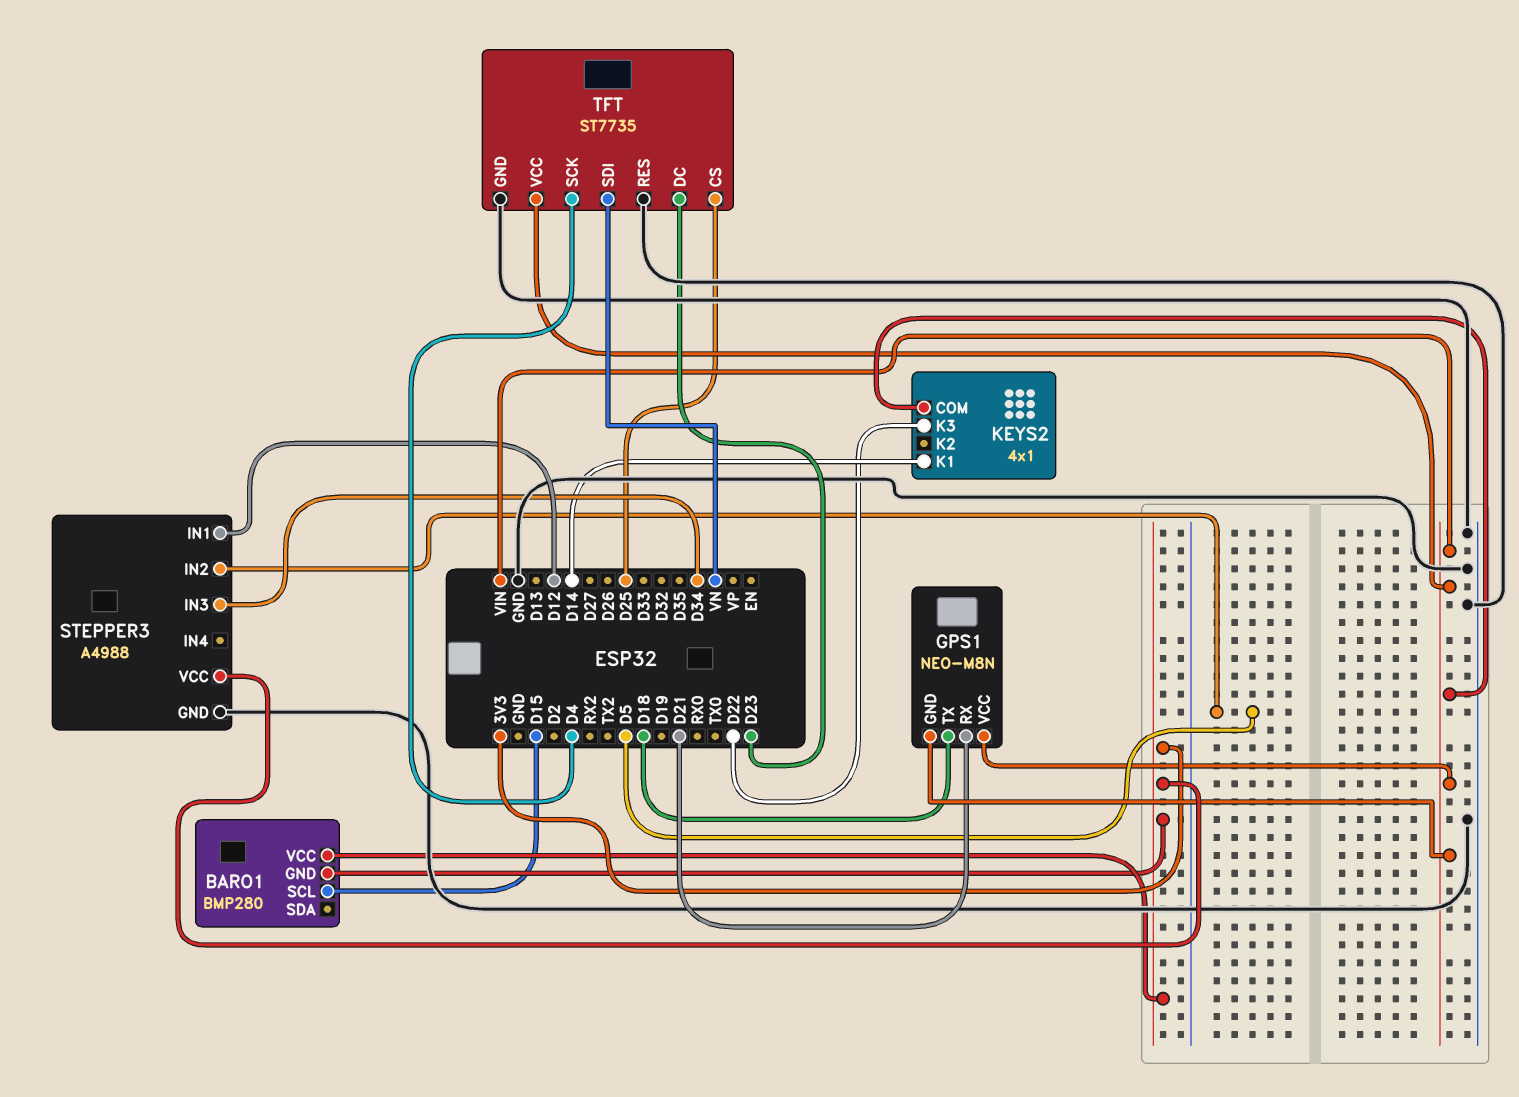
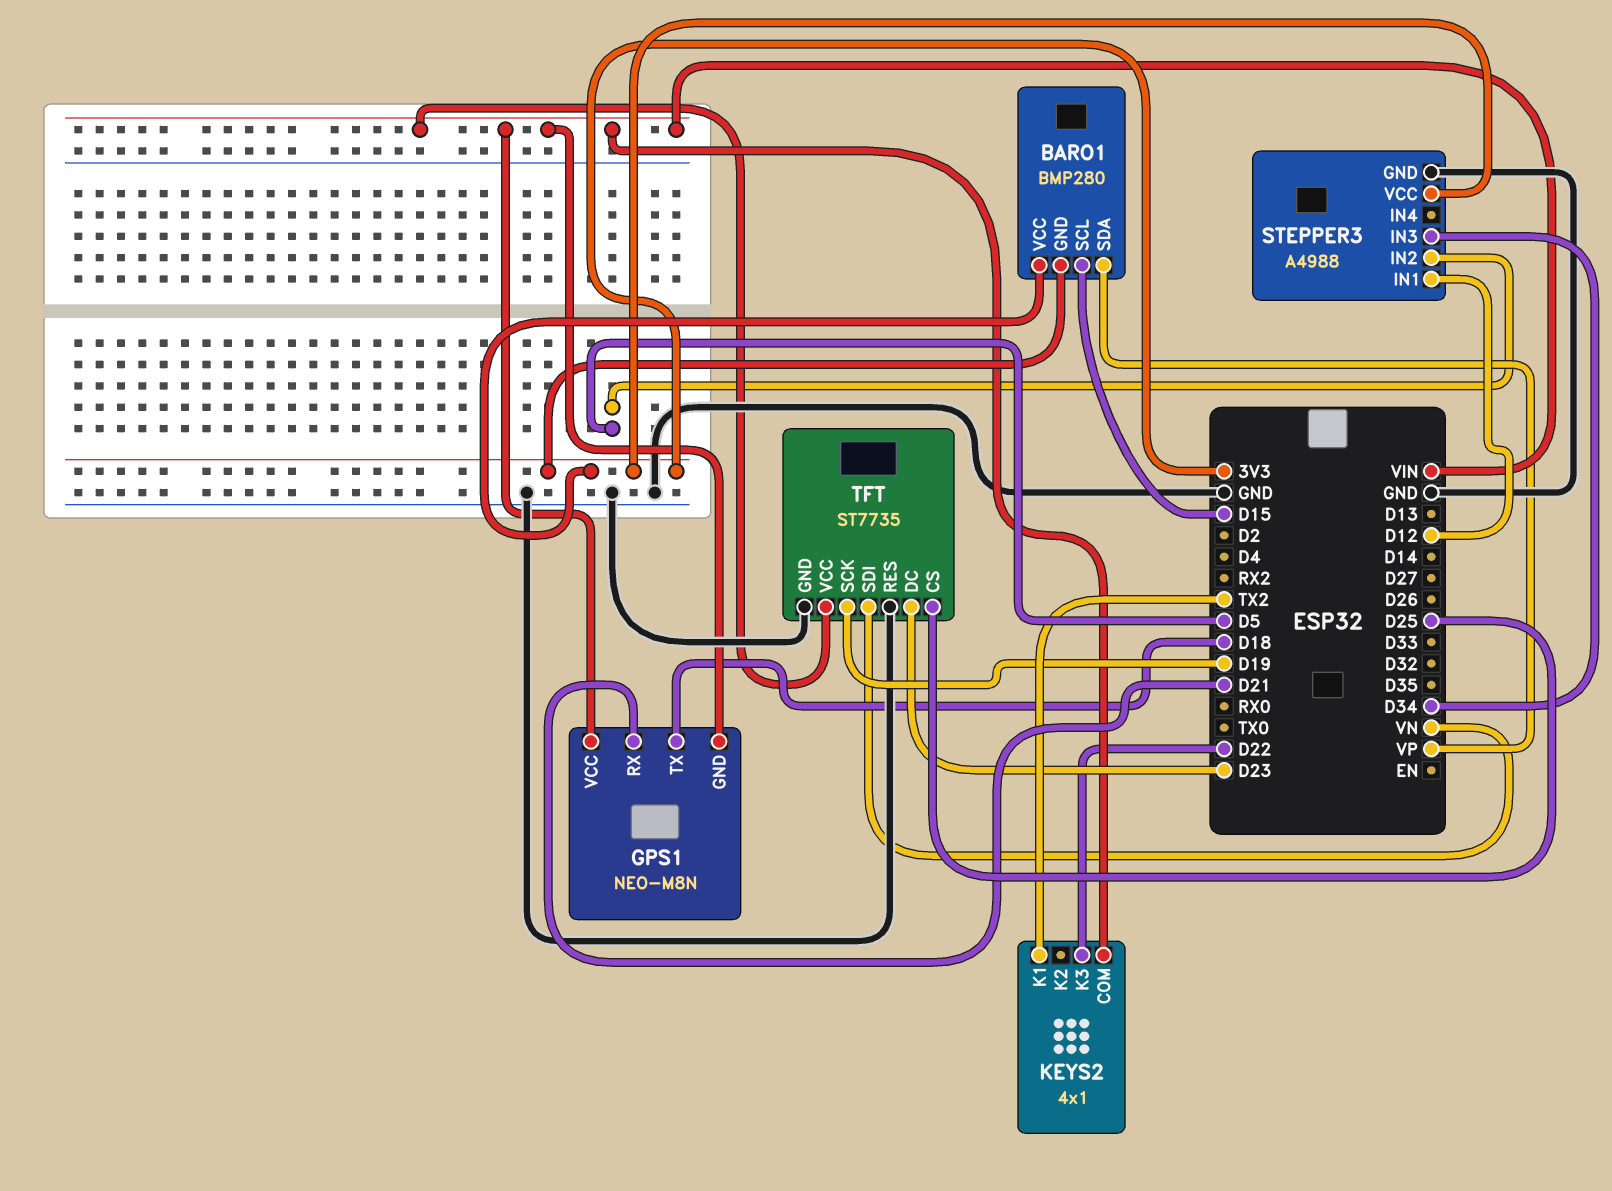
BARO1 pin SDA: none -> VP
KEYS2 pin K1: D14 -> TX2
TFT pin SCK: D4 -> D19

